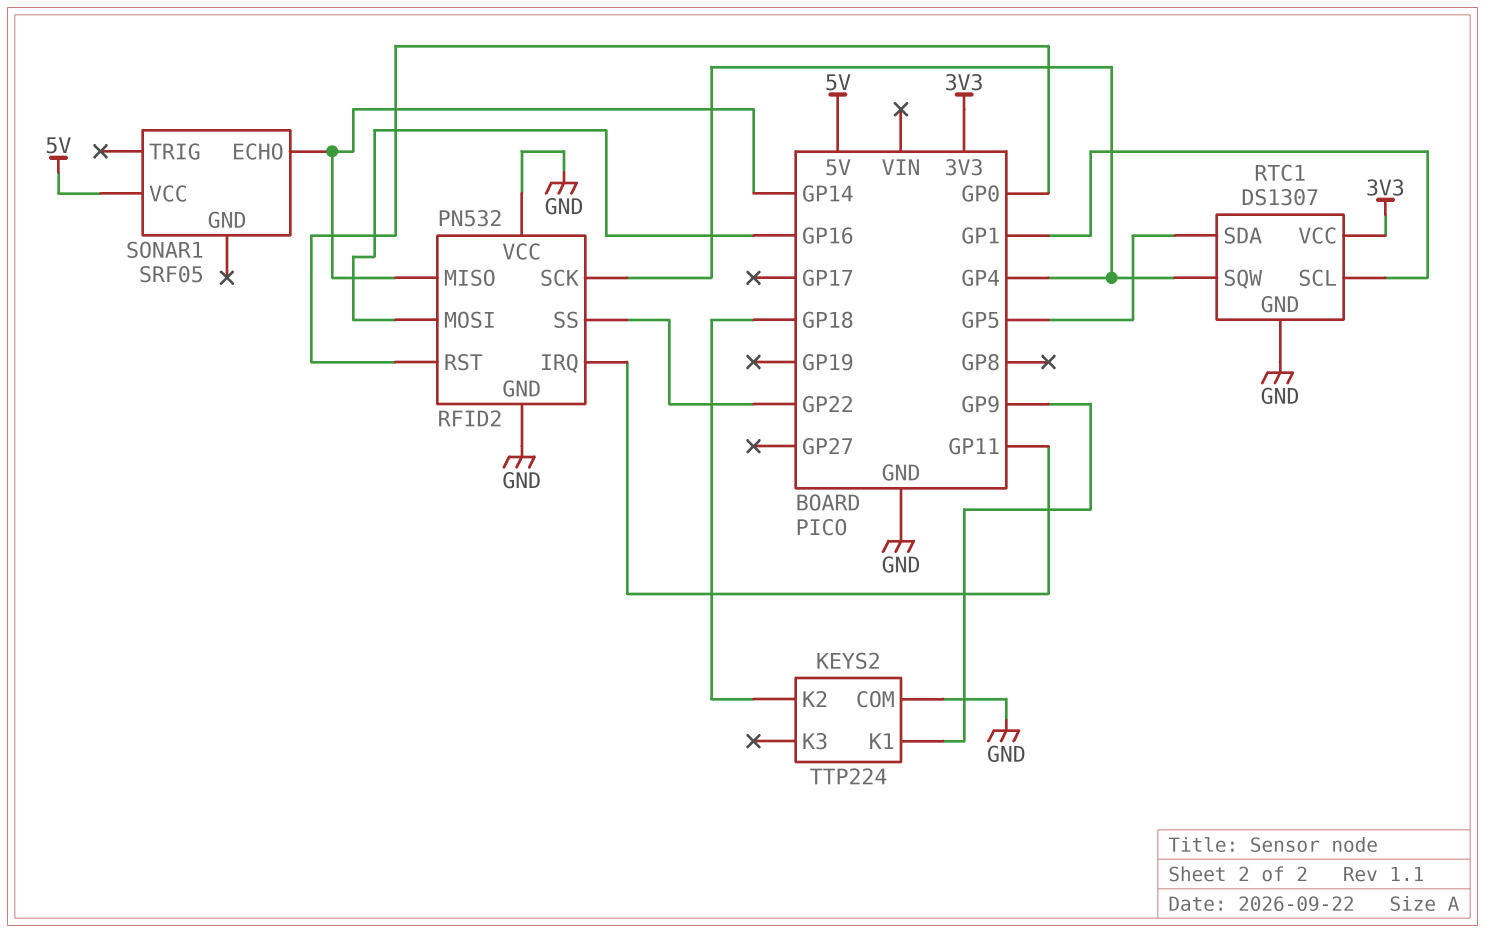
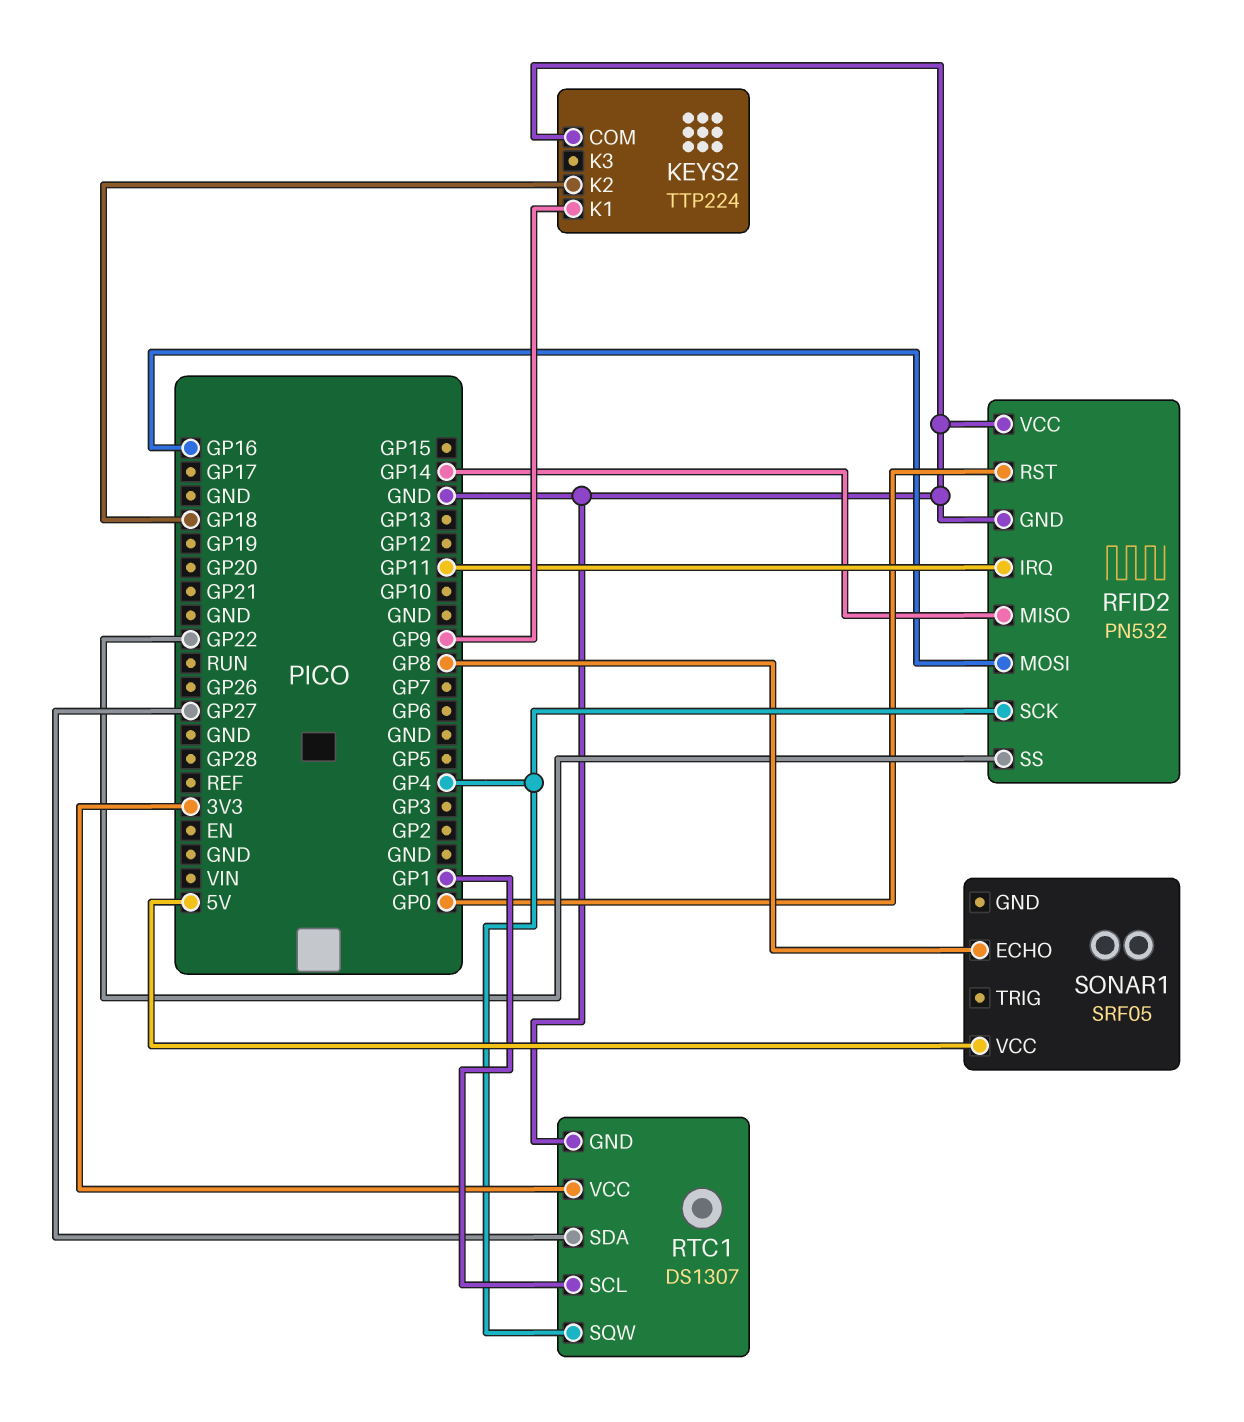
RTC1 pin SDA: GP5 -> GP27
SONAR1 pin ECHO: GP14 -> GP8

